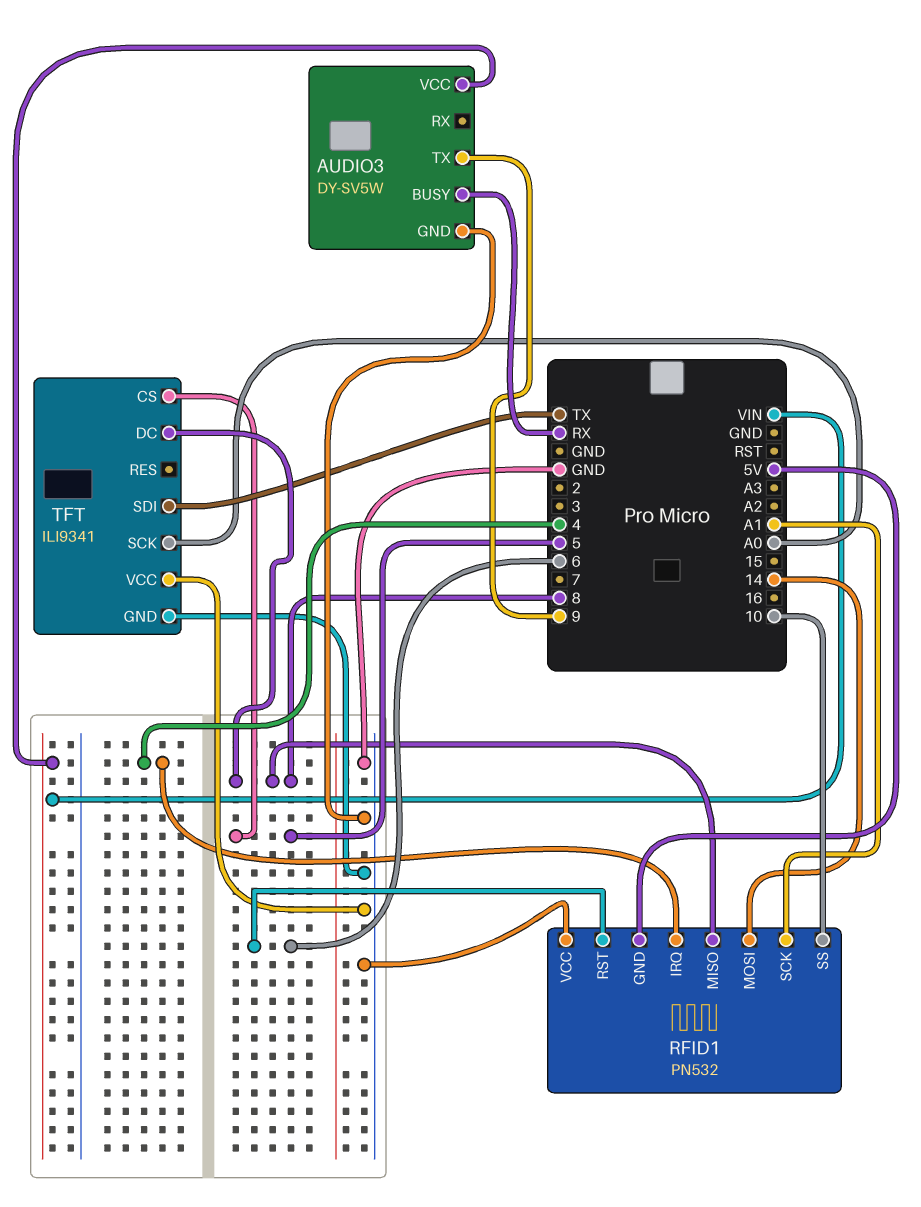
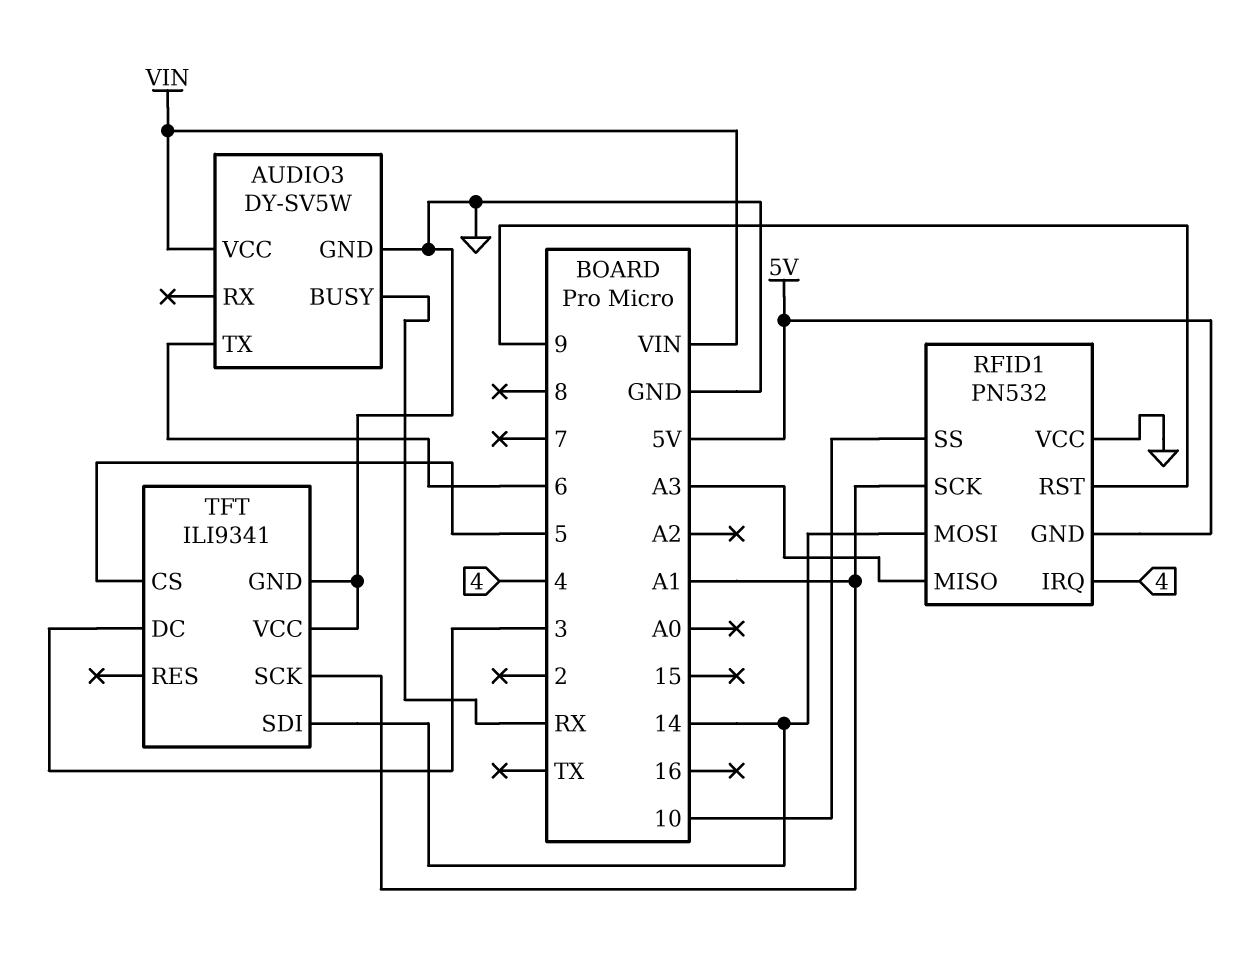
AUDIO3 pin TX: 9 -> 6
RFID1 pin MISO: 8 -> A3
RFID1 pin RST: 6 -> 9
TFT pin DC: 8 -> 3
TFT pin SCK: A0 -> A1
TFT pin SDI: TX -> 14

